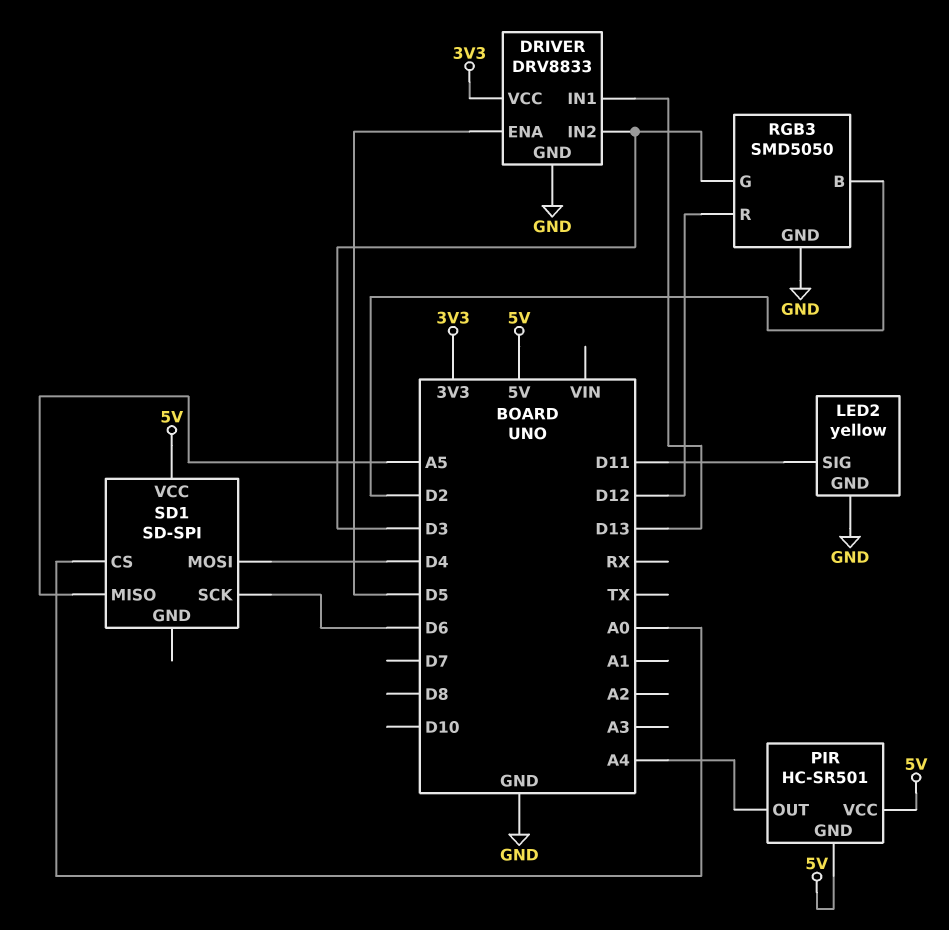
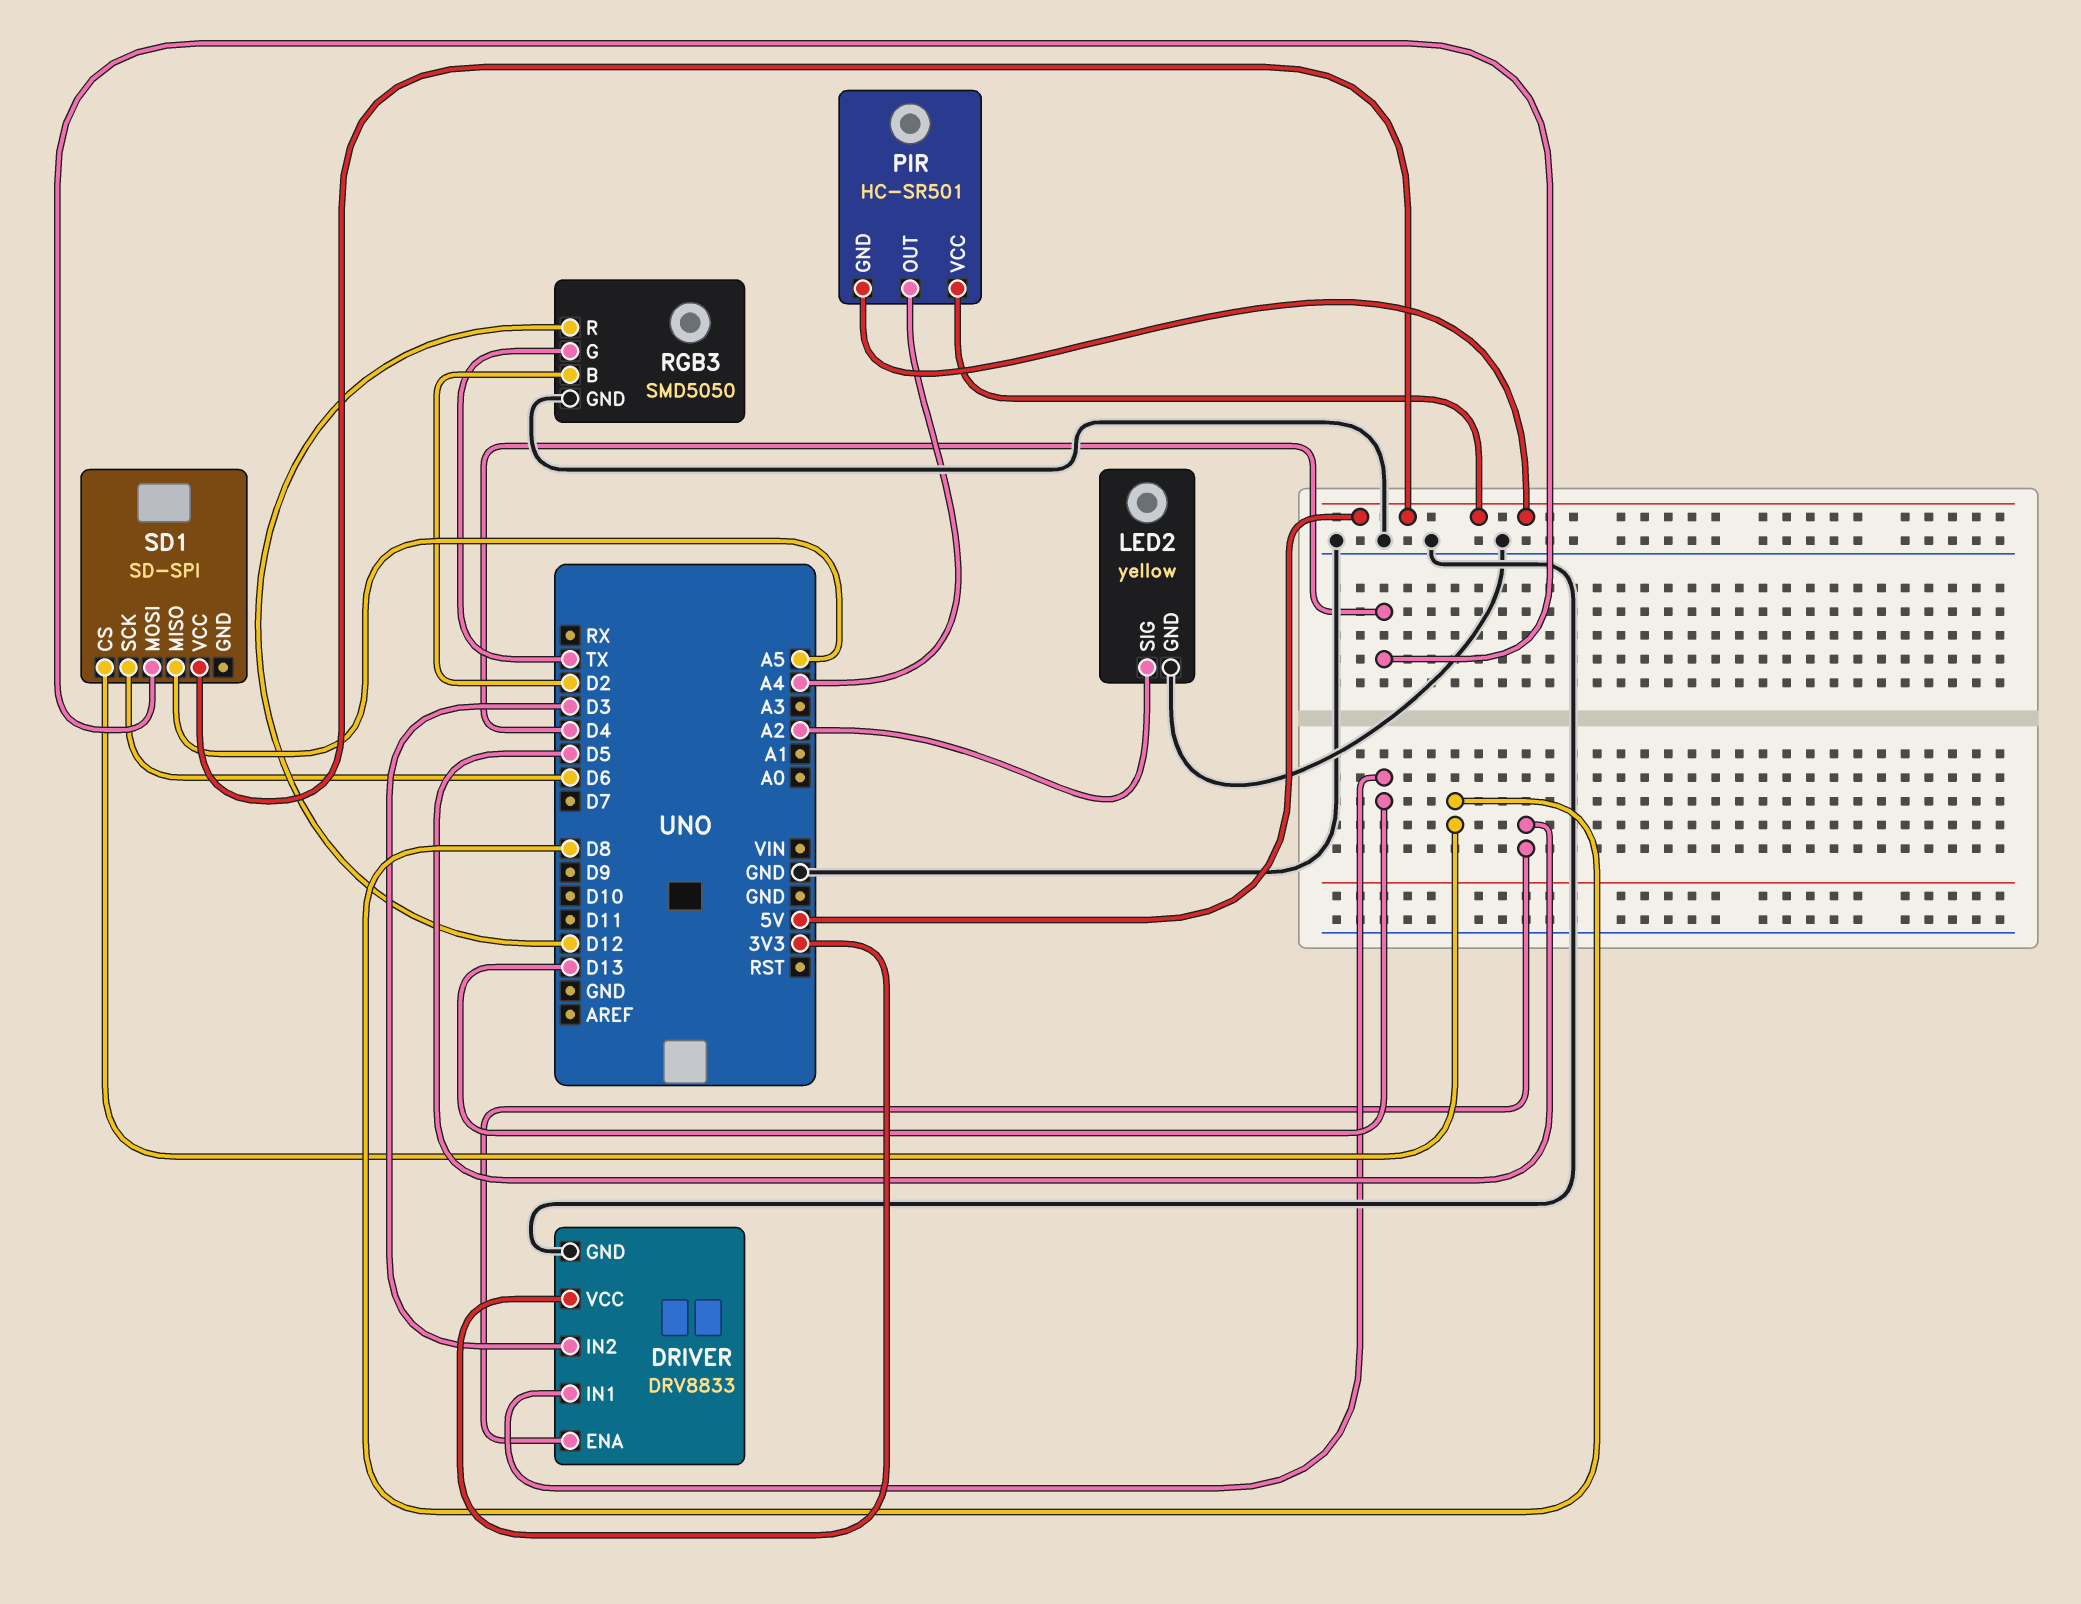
LED2 pin SIG: D11 -> A2
RGB3 pin G: D3 -> TX
SD1 pin CS: A0 -> D8

